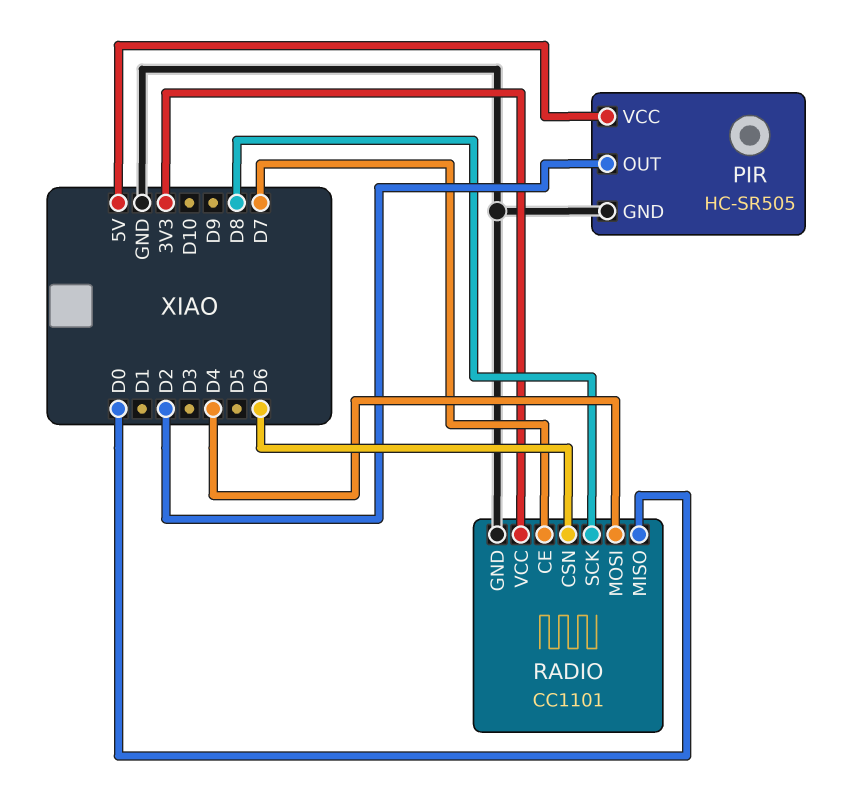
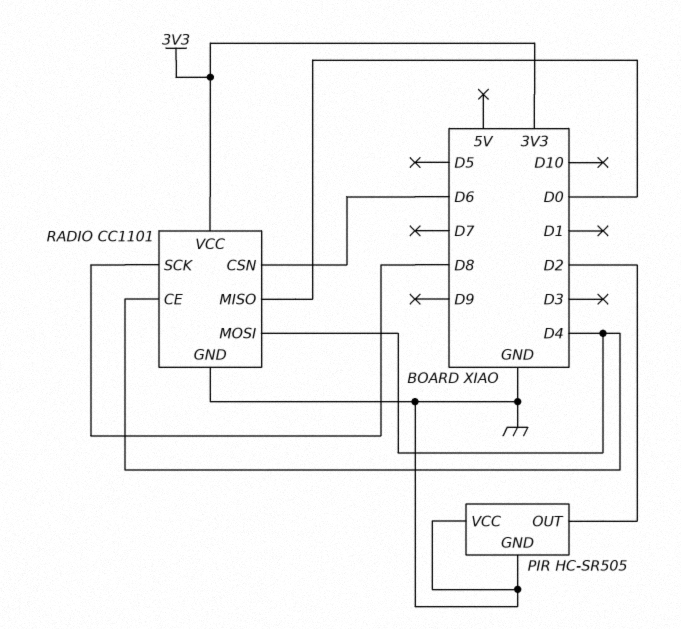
PIR pin VCC: 5V -> GND
RADIO pin CE: D7 -> D4

